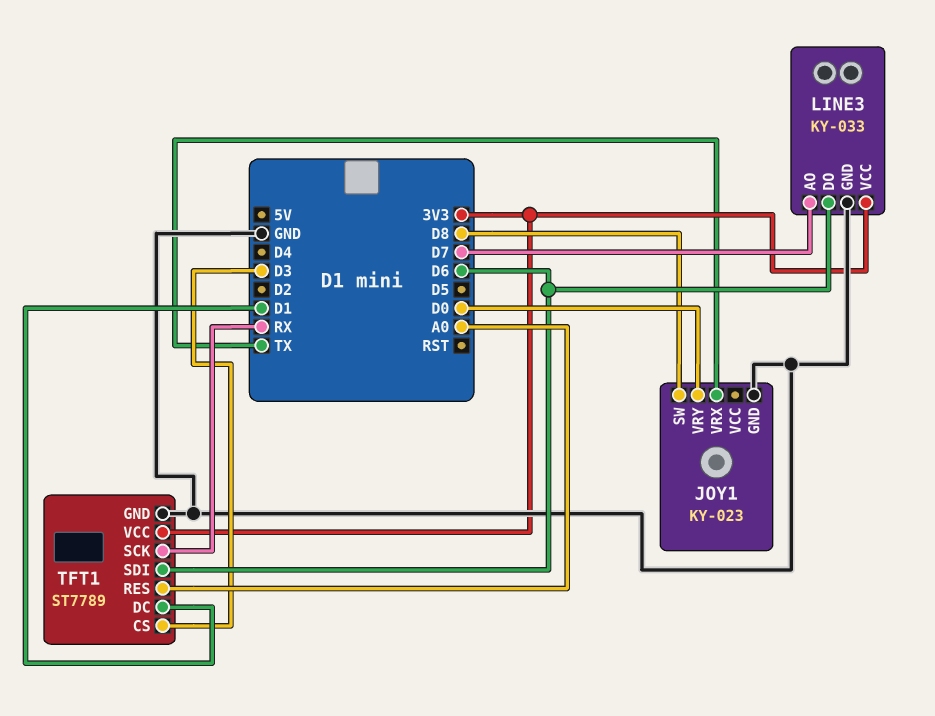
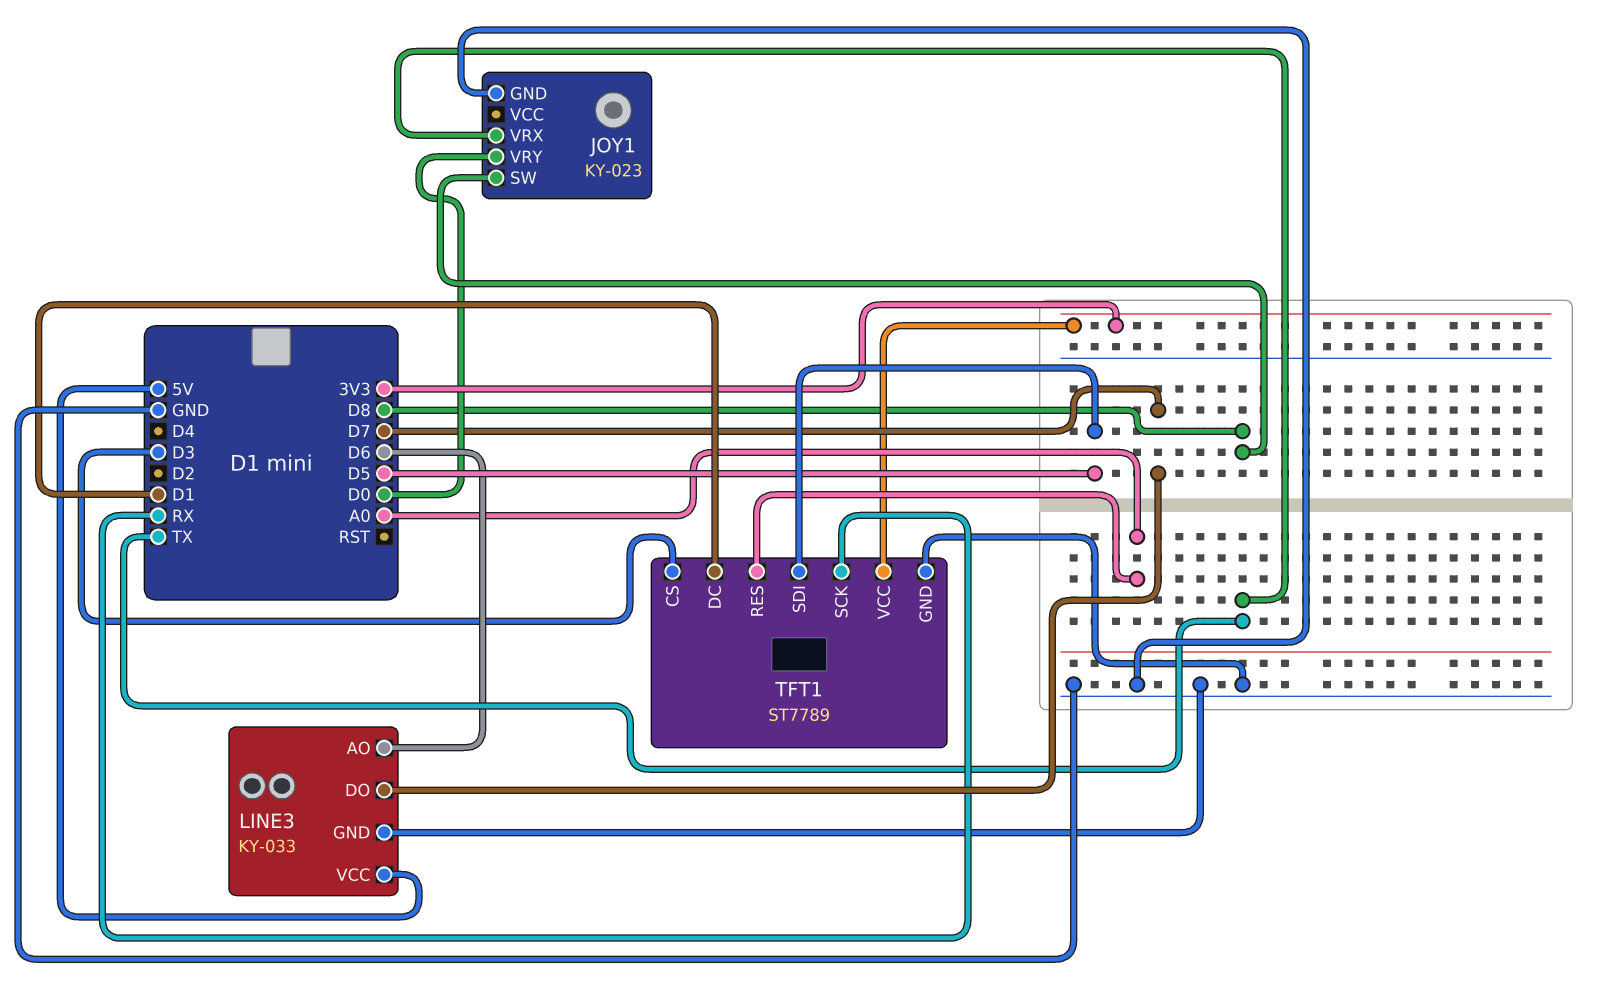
LINE3 pin AO: D7 -> D6
LINE3 pin DO: D6 -> D7
LINE3 pin VCC: 3V3 -> 5V
TFT1 pin SDI: D6 -> D5

